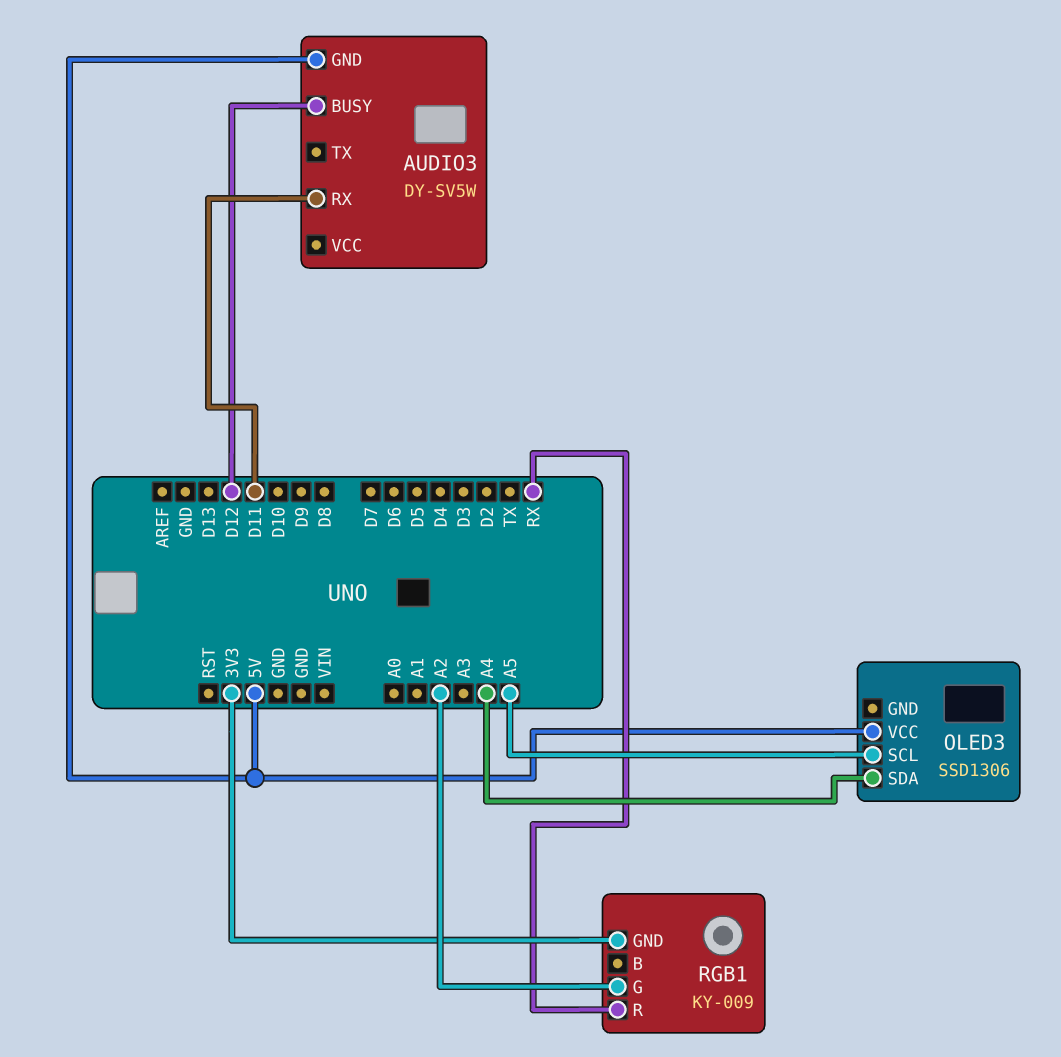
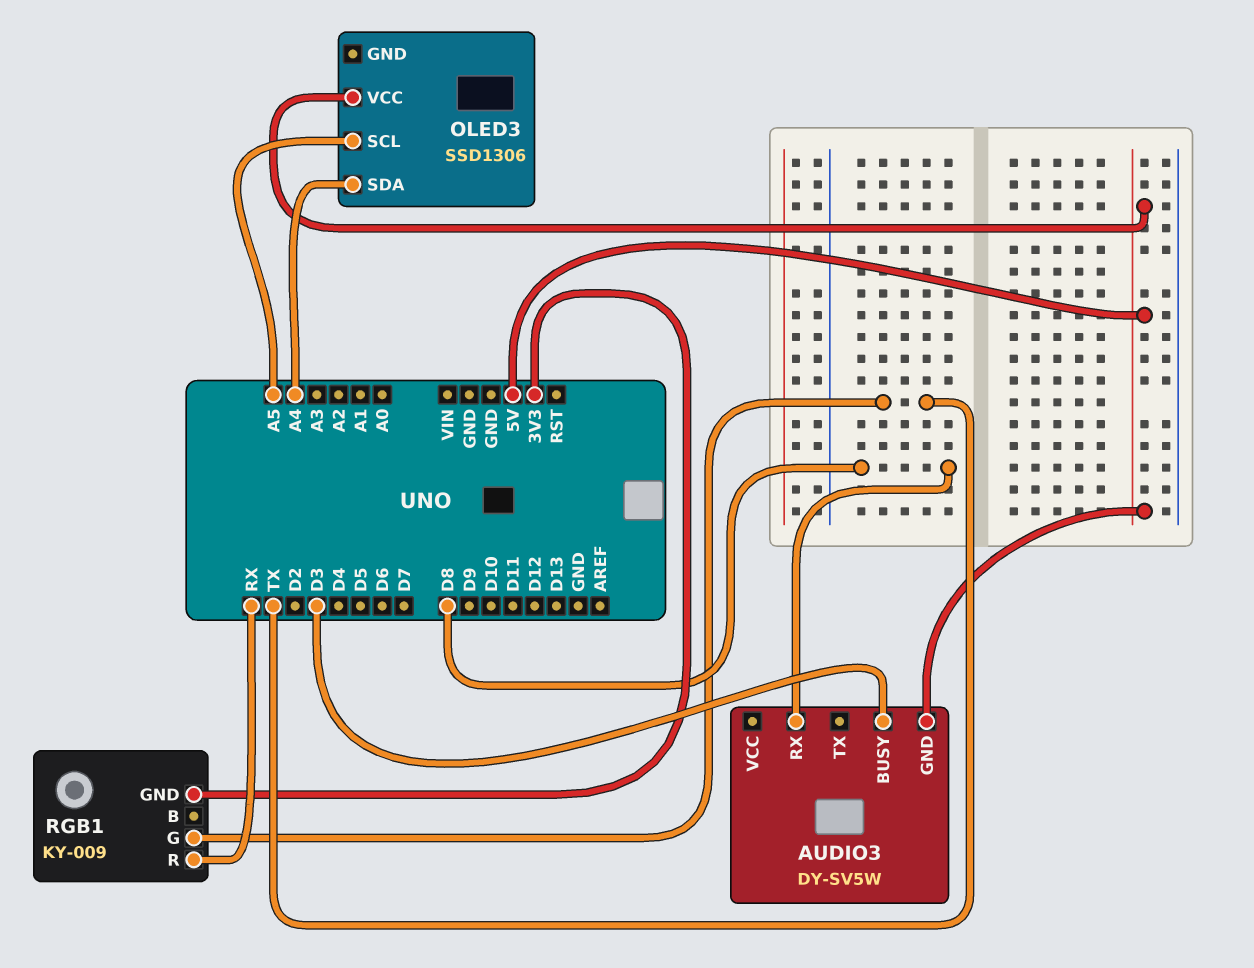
AUDIO3 pin BUSY: D12 -> D3
AUDIO3 pin RX: D11 -> D8
RGB1 pin G: A2 -> TX

